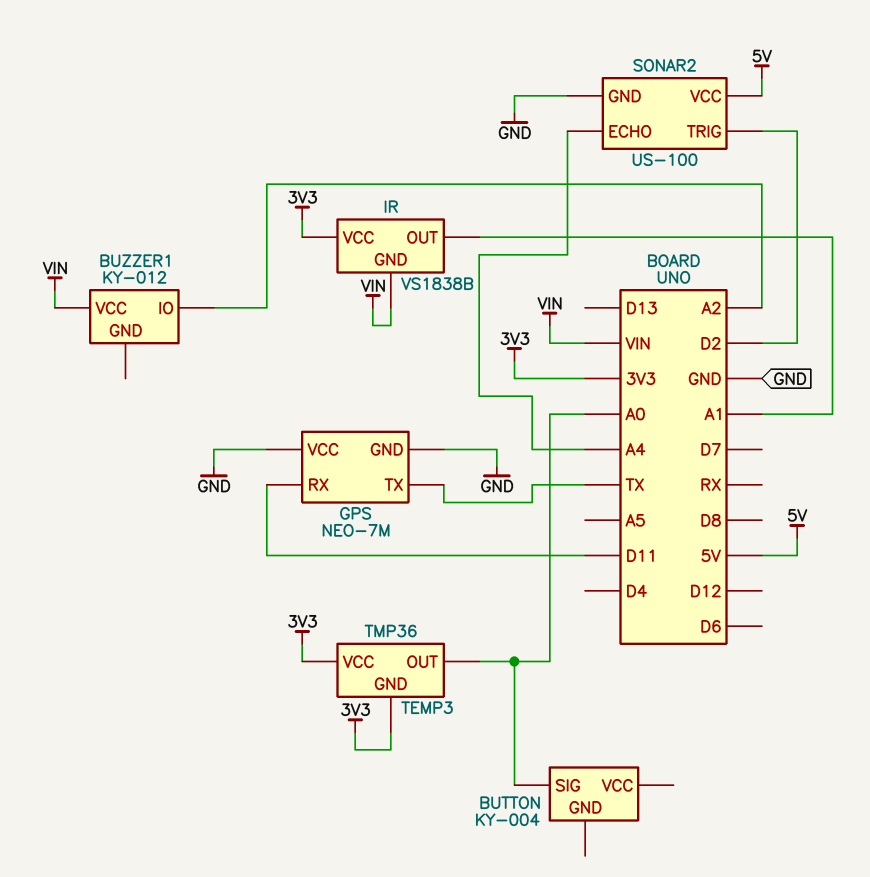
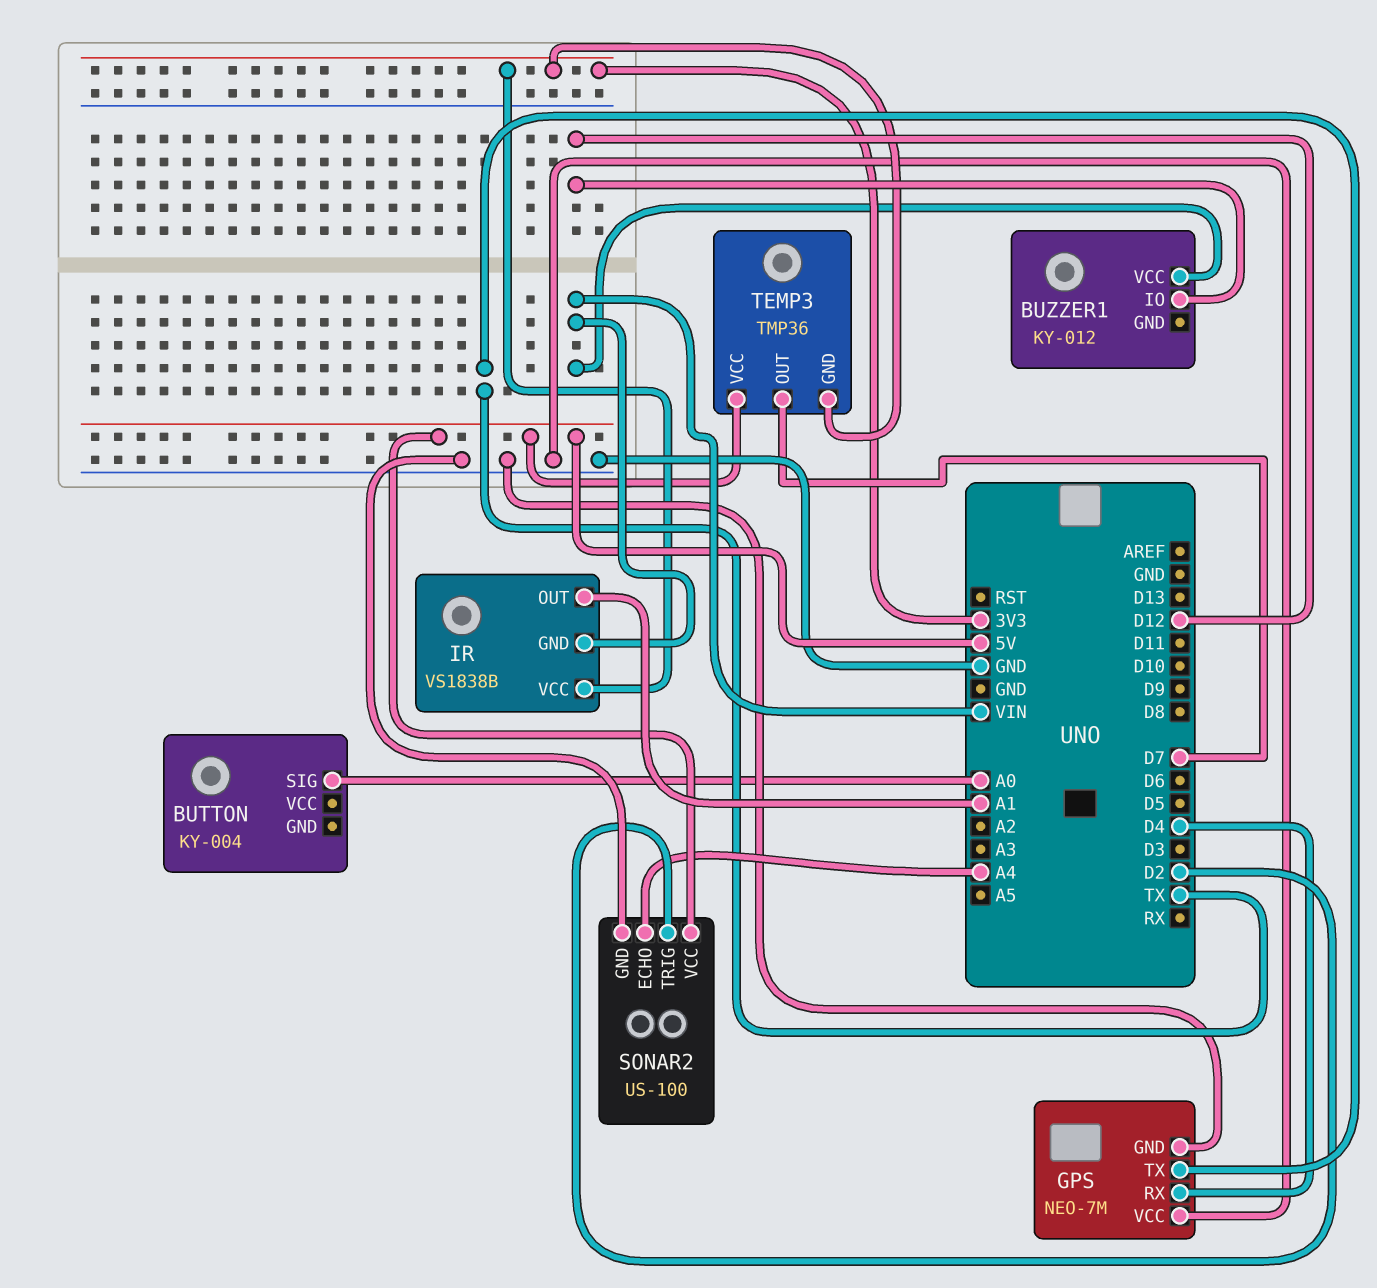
BUZZER1 pin IO: A2 -> D12
GPS pin RX: D11 -> D4
TEMP3 pin OUT: A0 -> D7
TEMP3 pin VCC: 3V3 -> 5V

